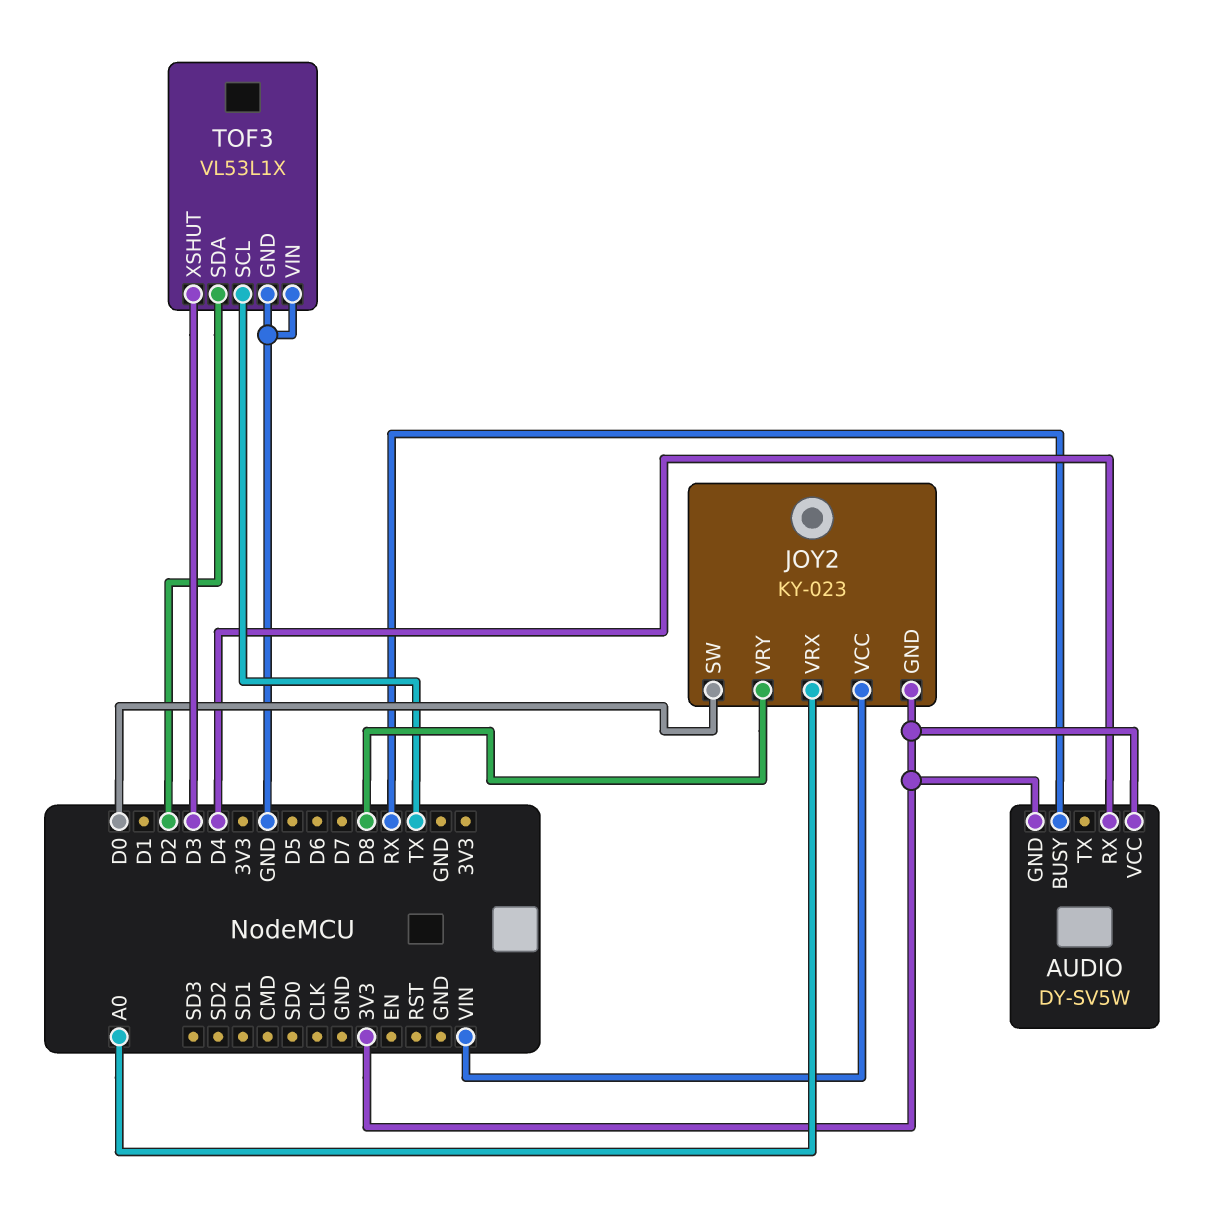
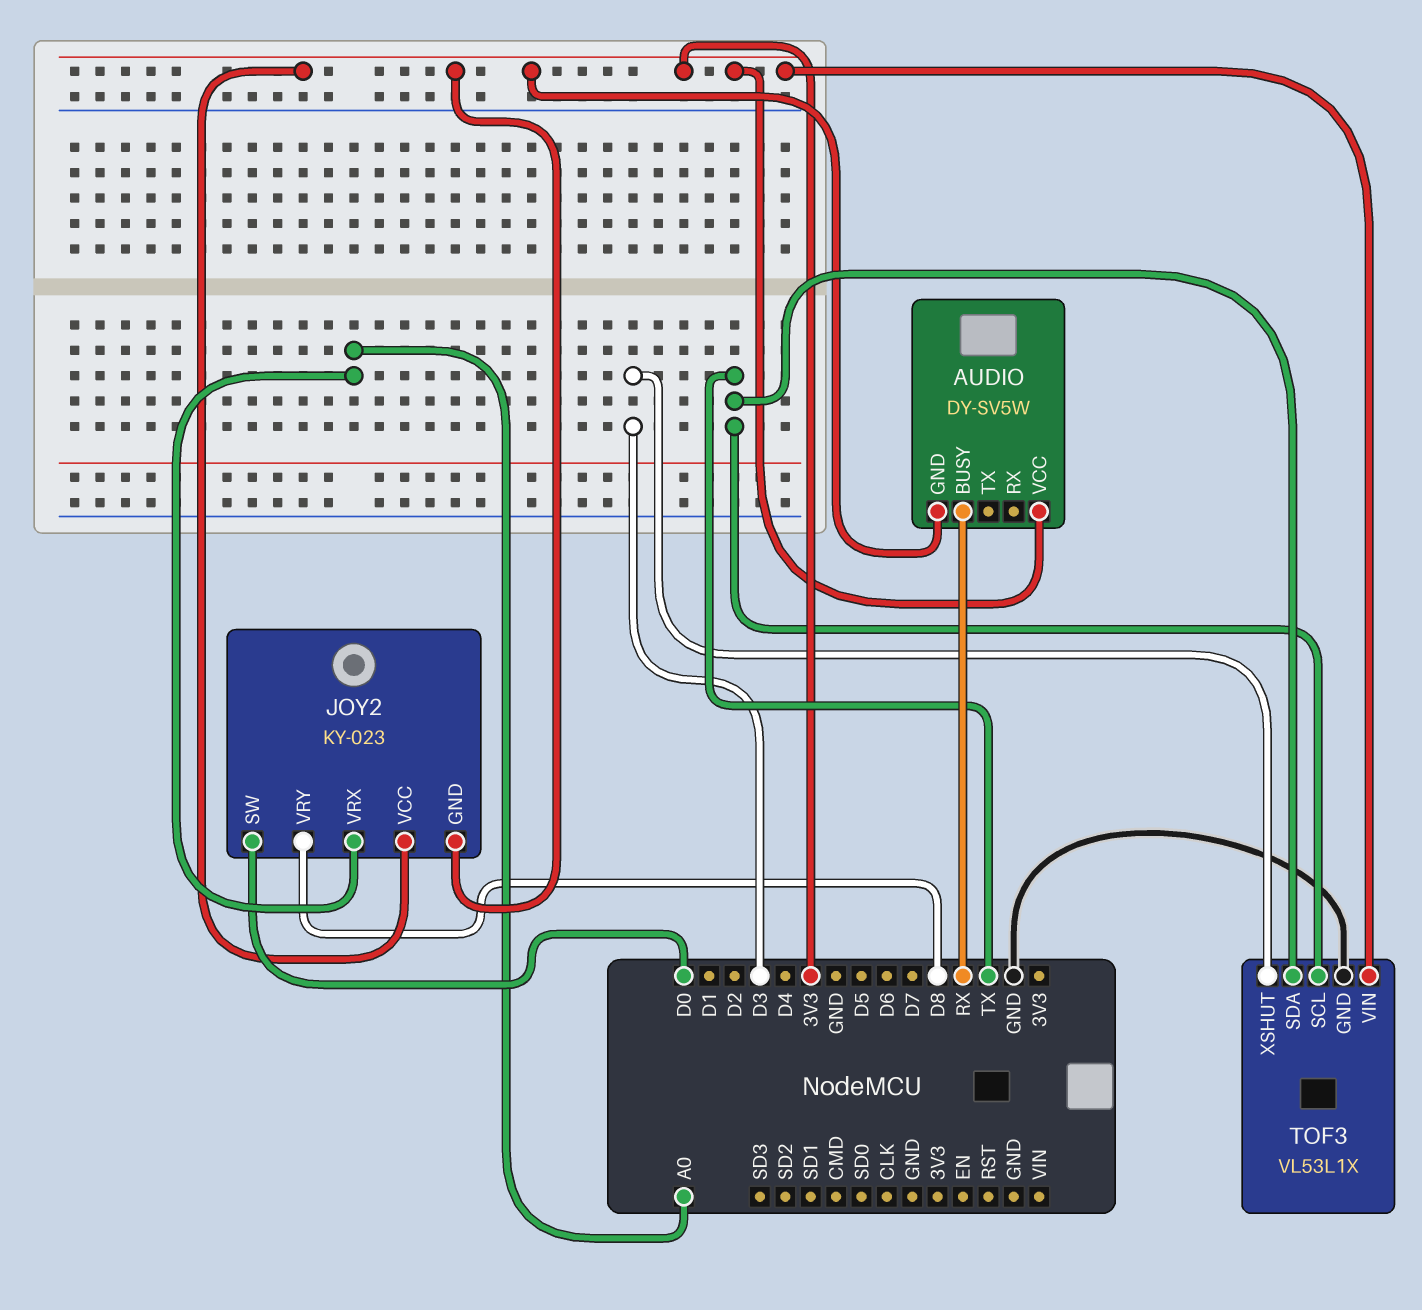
AUDIO pin RX: D4 -> none
JOY2 pin VCC: VIN -> 3V3
TOF3 pin SDA: D2 -> TX
TOF3 pin VIN: GND -> 3V3

